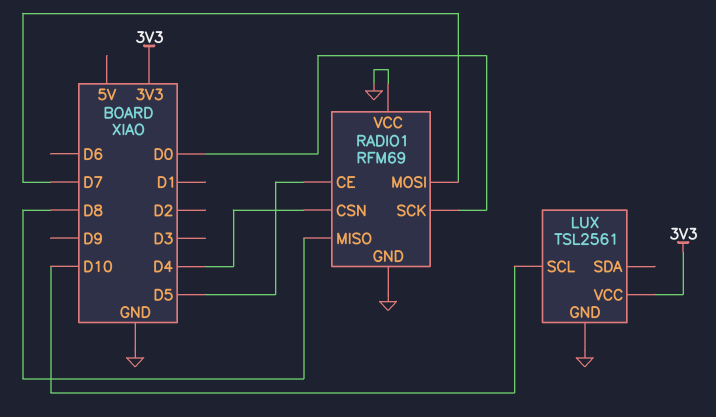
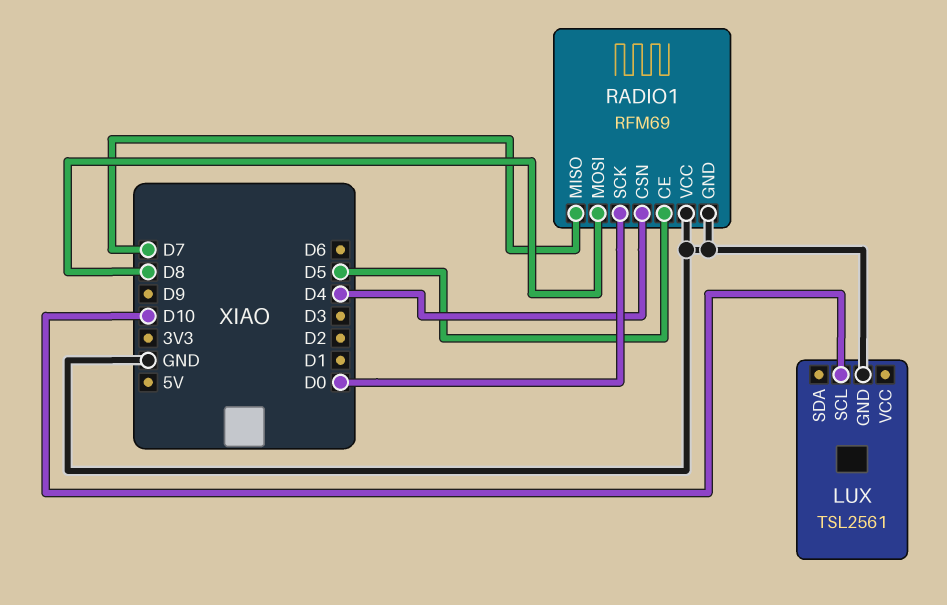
LUX pin VCC: 3V3 -> none
RADIO1 pin MISO: D8 -> D7
RADIO1 pin MOSI: D7 -> D8

